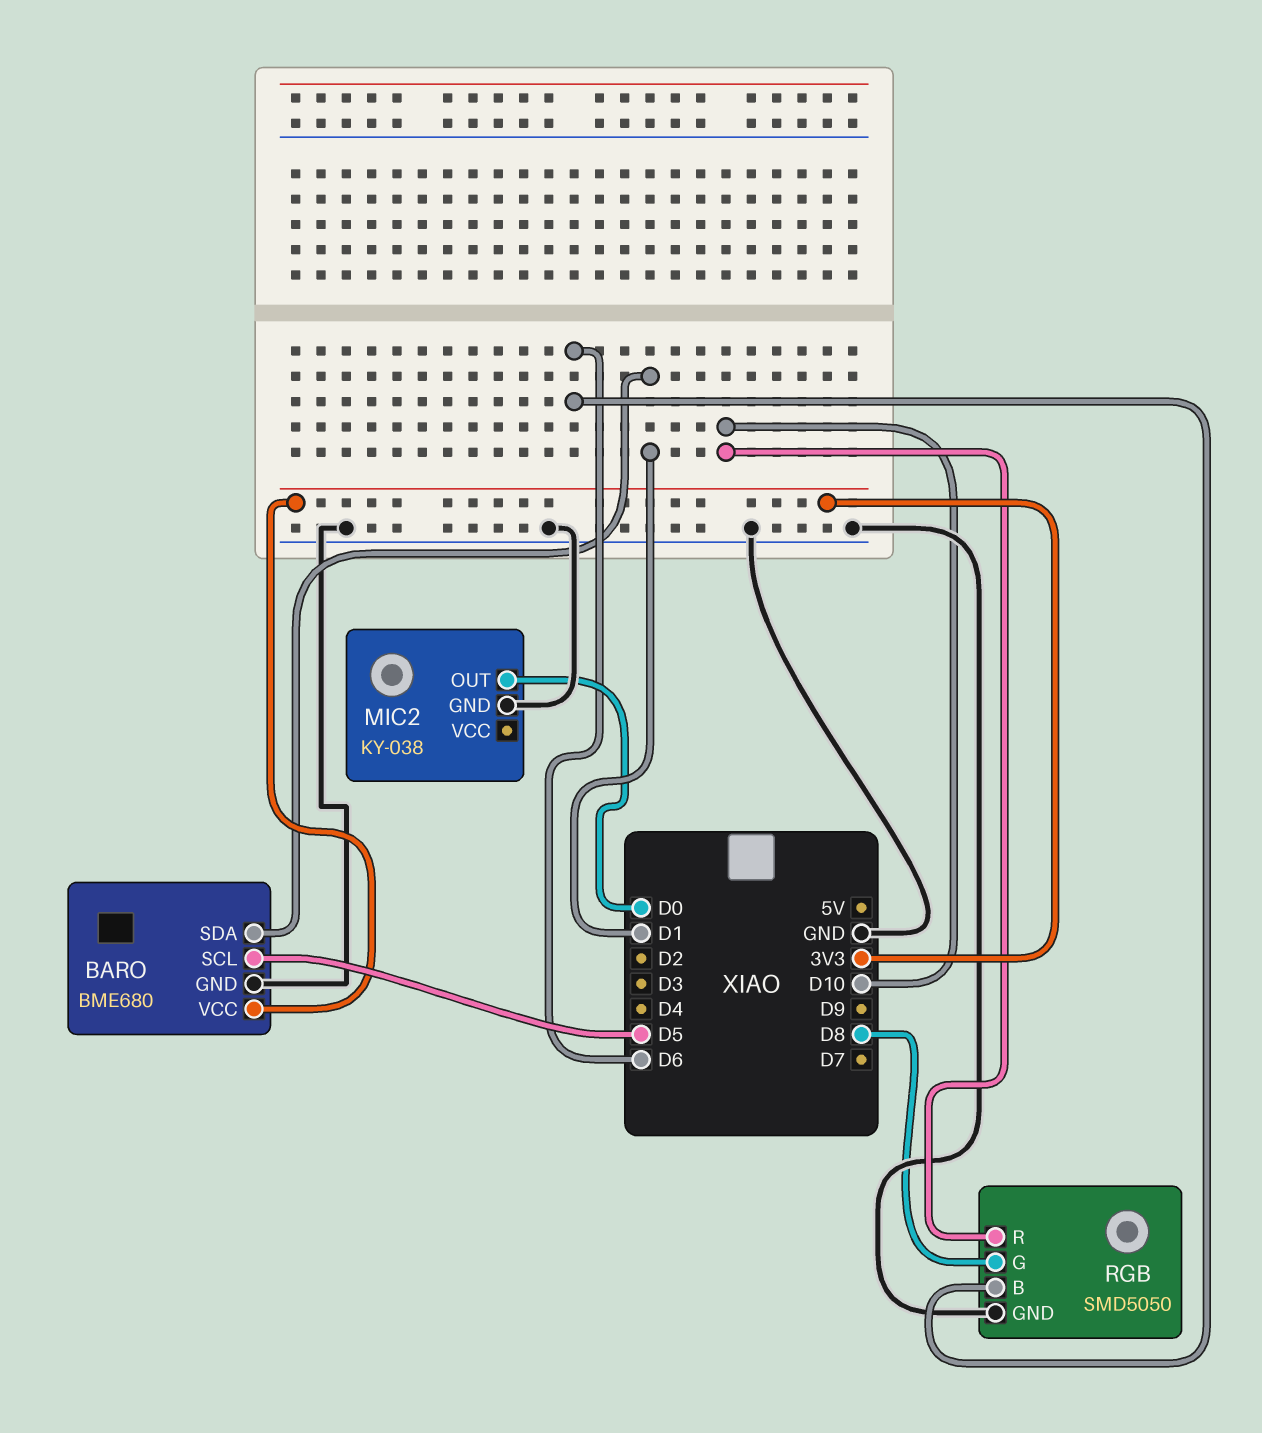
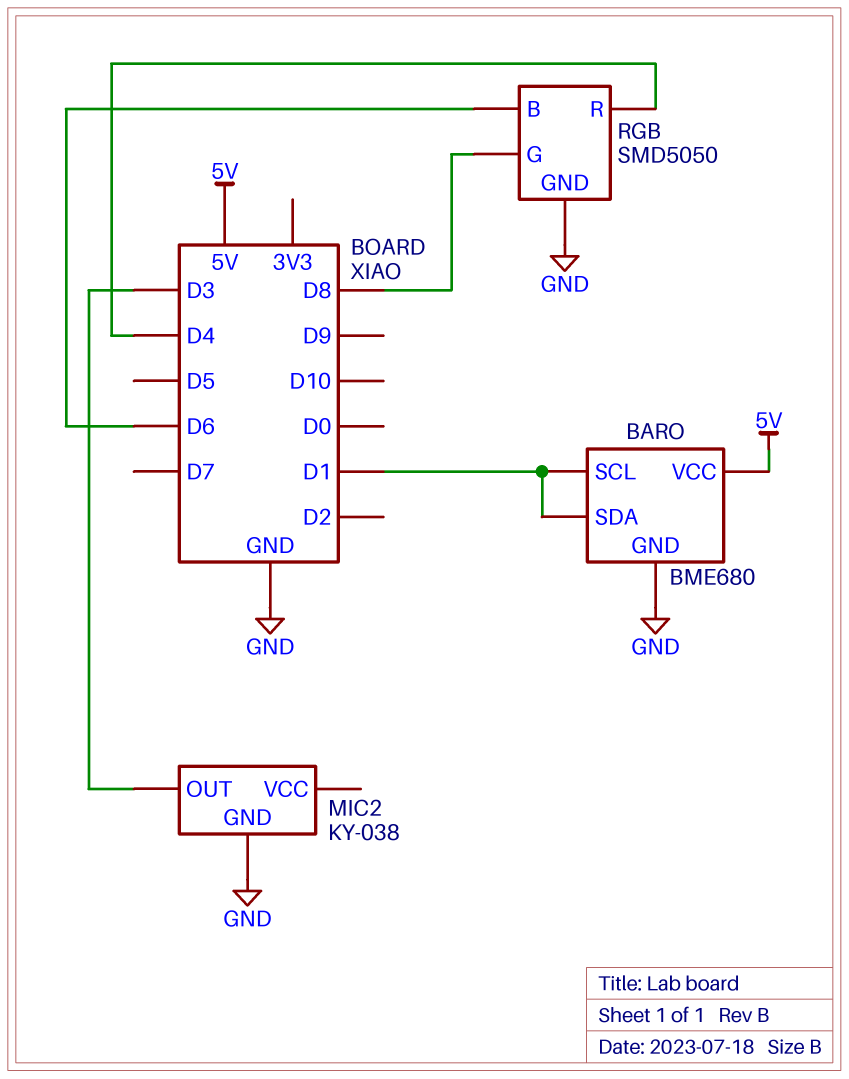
BARO pin SCL: D5 -> D1
BARO pin VCC: 3V3 -> 5V
MIC2 pin OUT: D0 -> D3
RGB pin R: D10 -> D4

